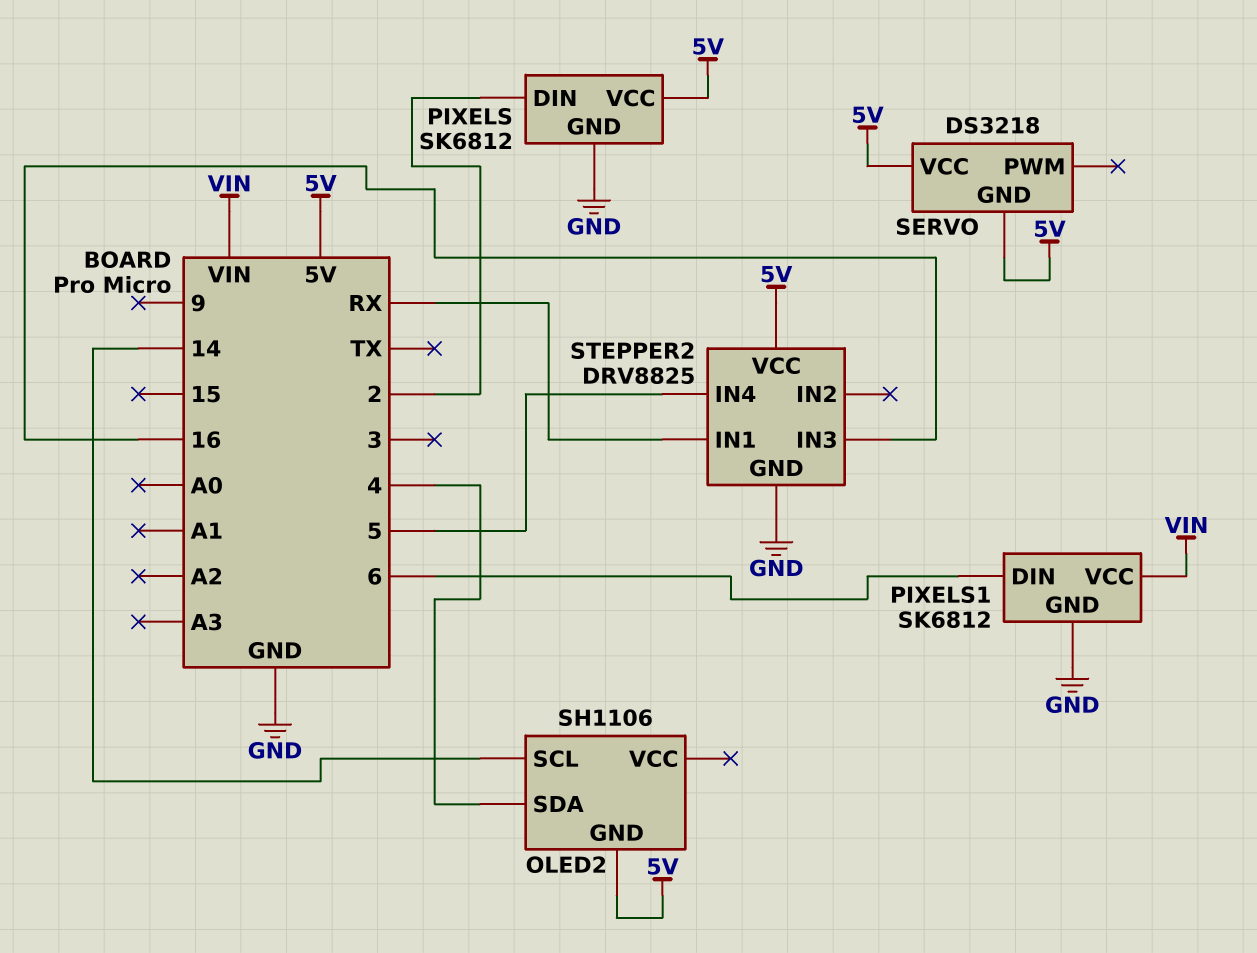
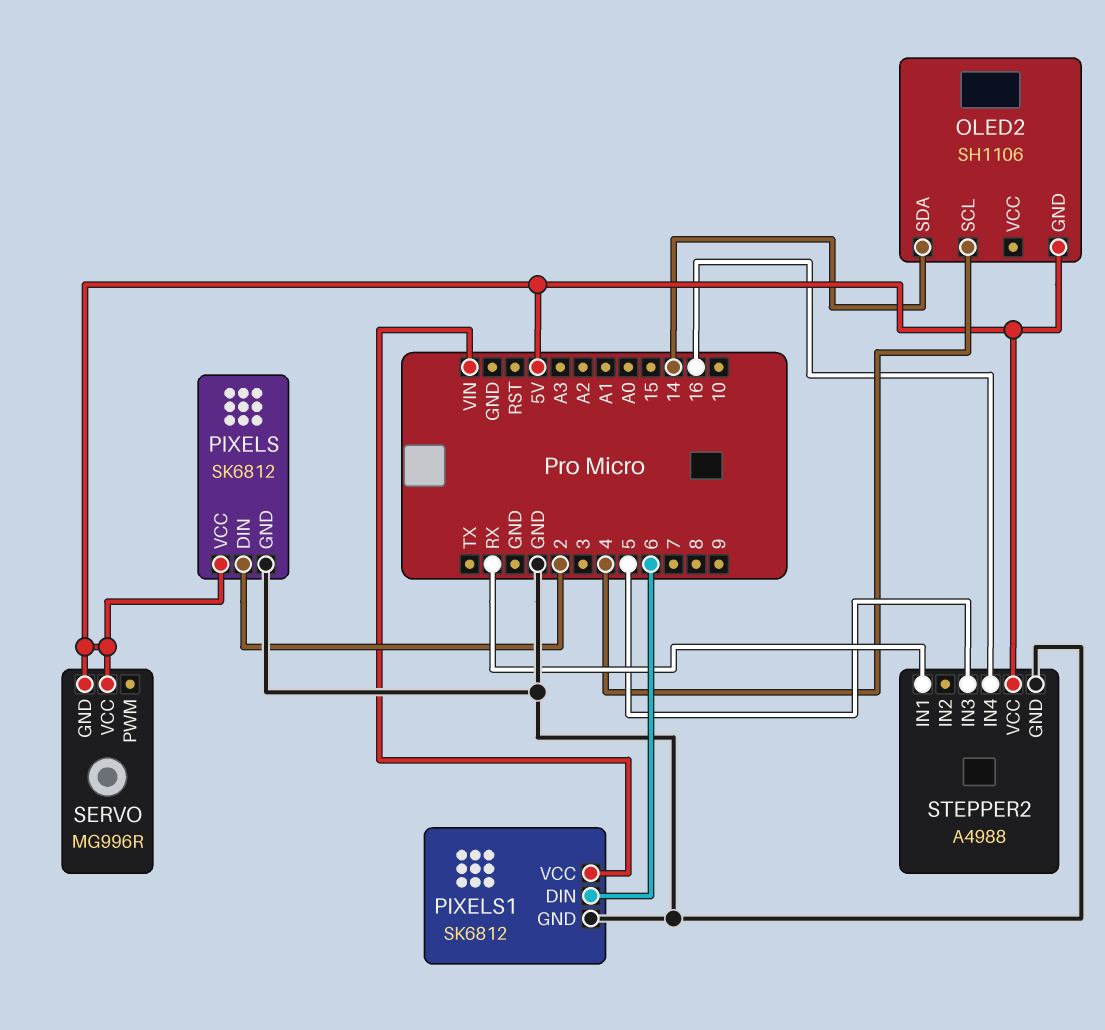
OLED2 pin SCL: 14 -> 4
OLED2 pin SDA: 4 -> 14
SERVO: DS3218 -> MG996R
STEPPER2: DRV8825 -> A4988
STEPPER2 pin IN3: 16 -> 5
STEPPER2 pin IN4: 5 -> 16

